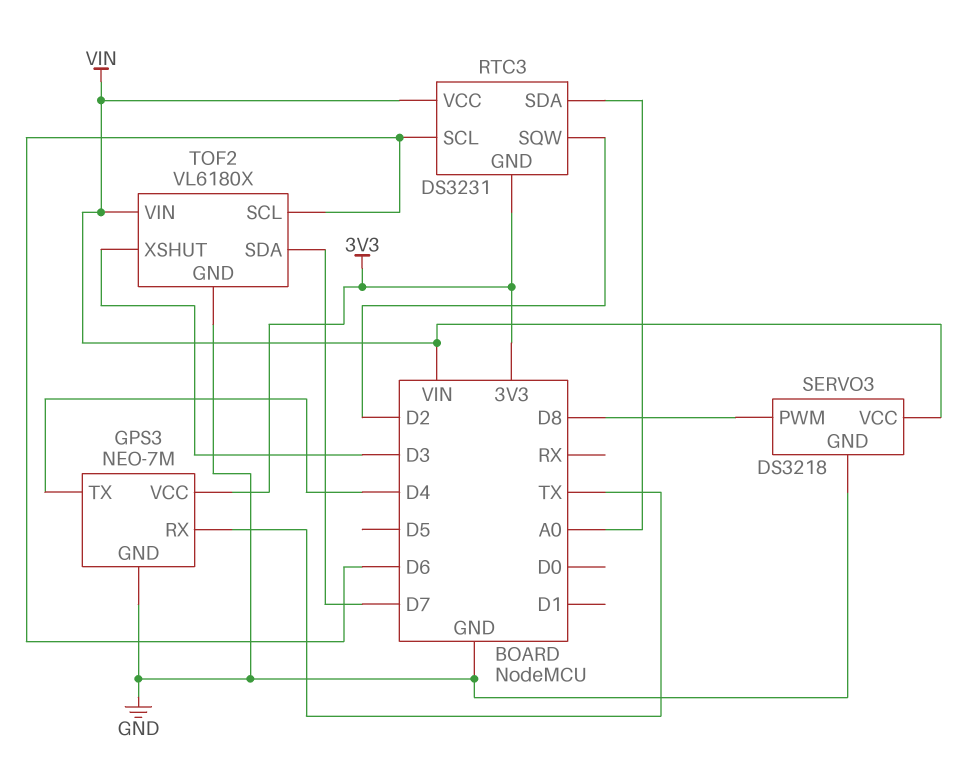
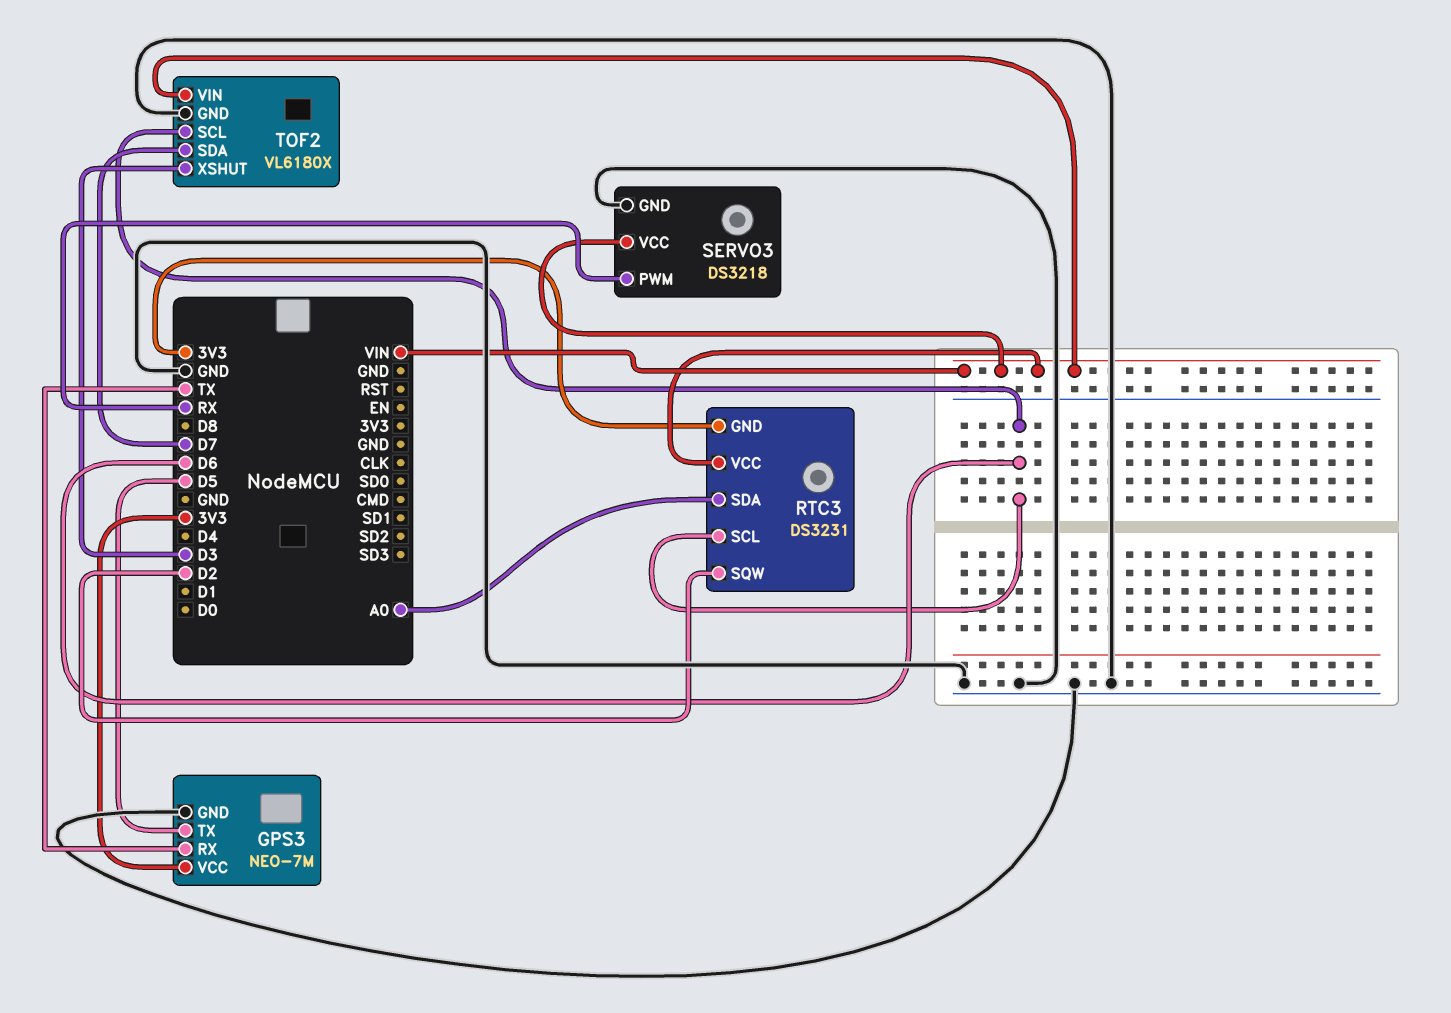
GPS3 pin TX: D4 -> D5
SERVO3 pin PWM: D8 -> RX

